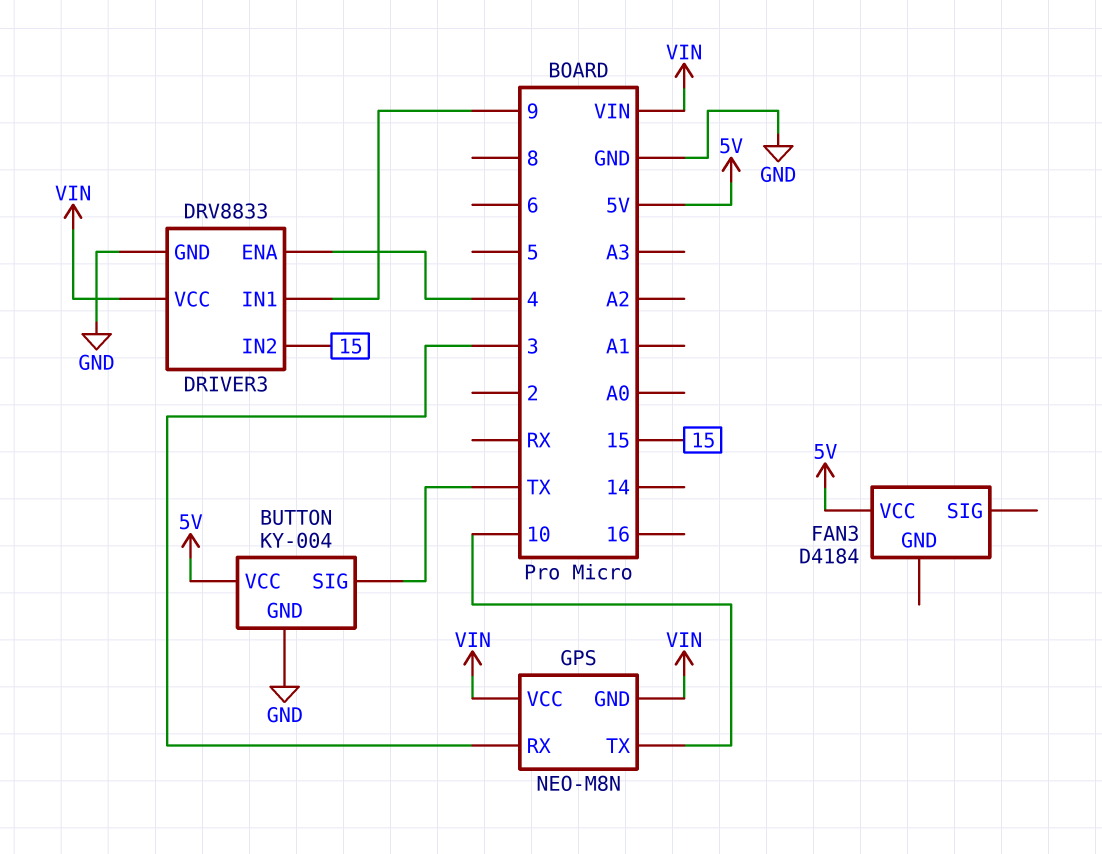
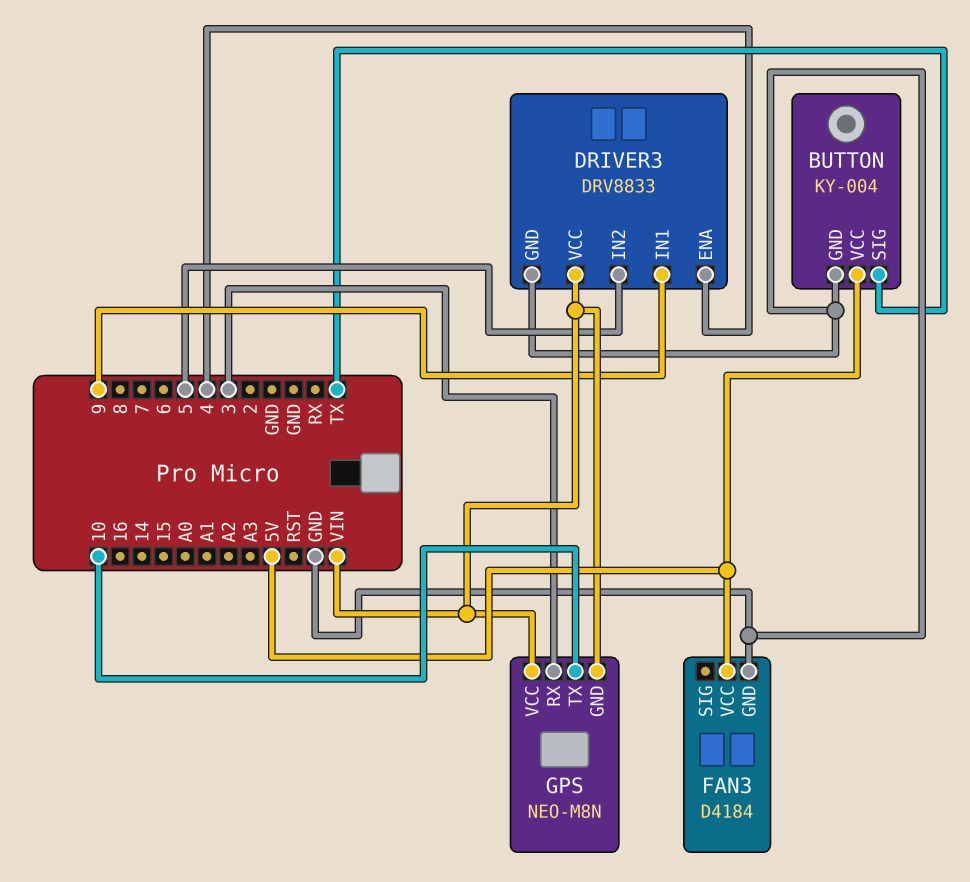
DRIVER3 pin IN2: 15 -> 5
FAN3 pin GND: none -> GND

